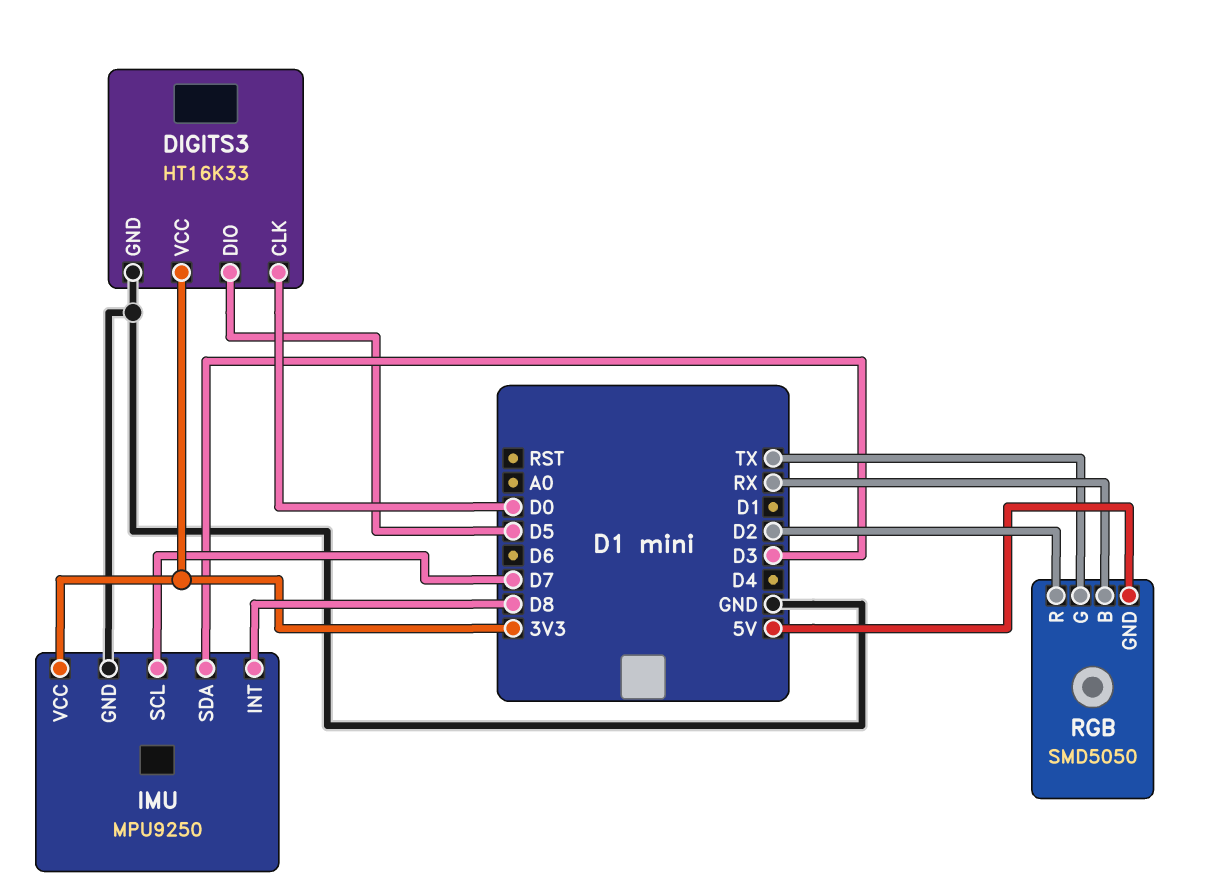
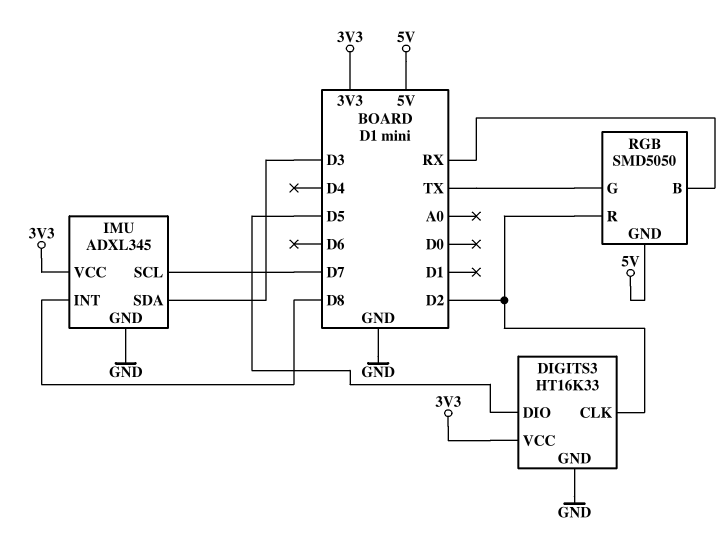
DIGITS3 pin CLK: D0 -> D2
IMU: MPU9250 -> ADXL345

